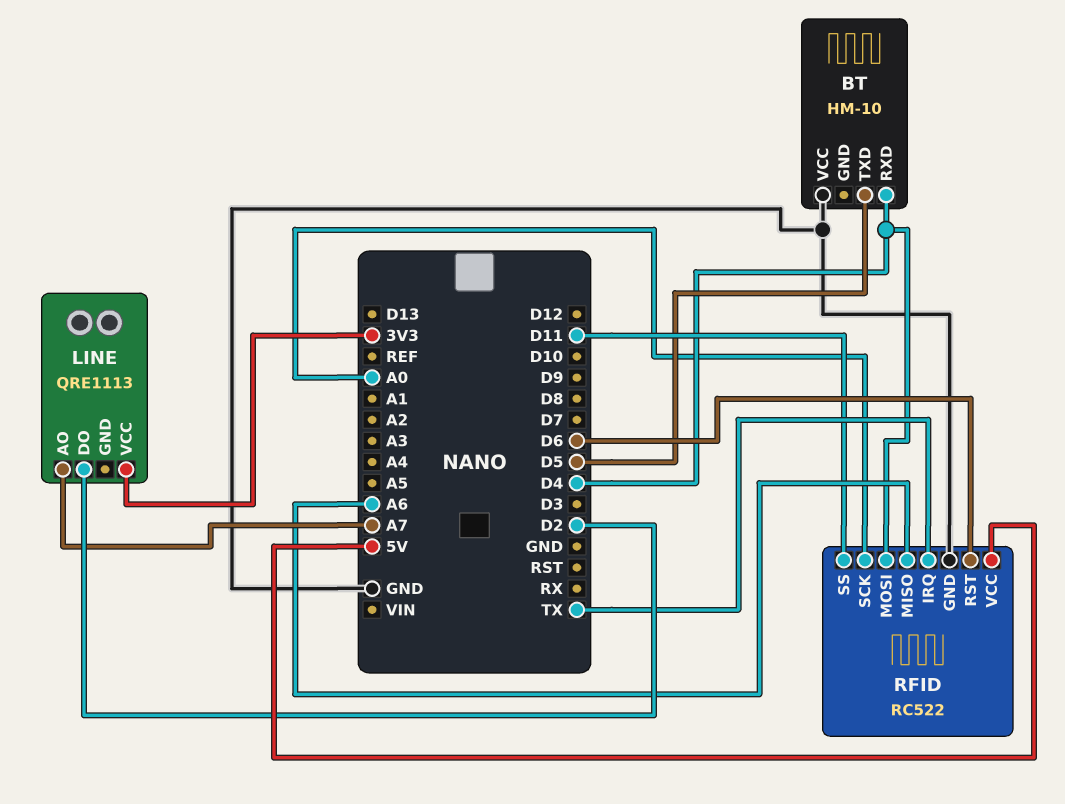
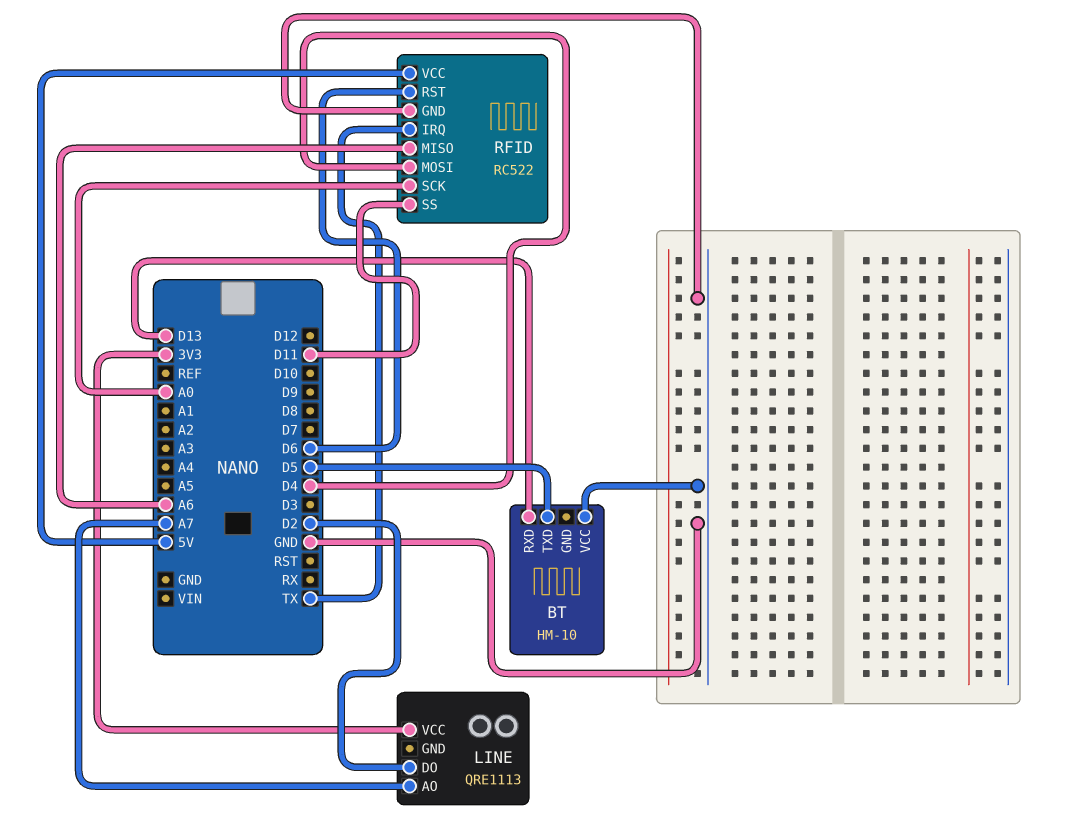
BT pin RXD: D4 -> D13

